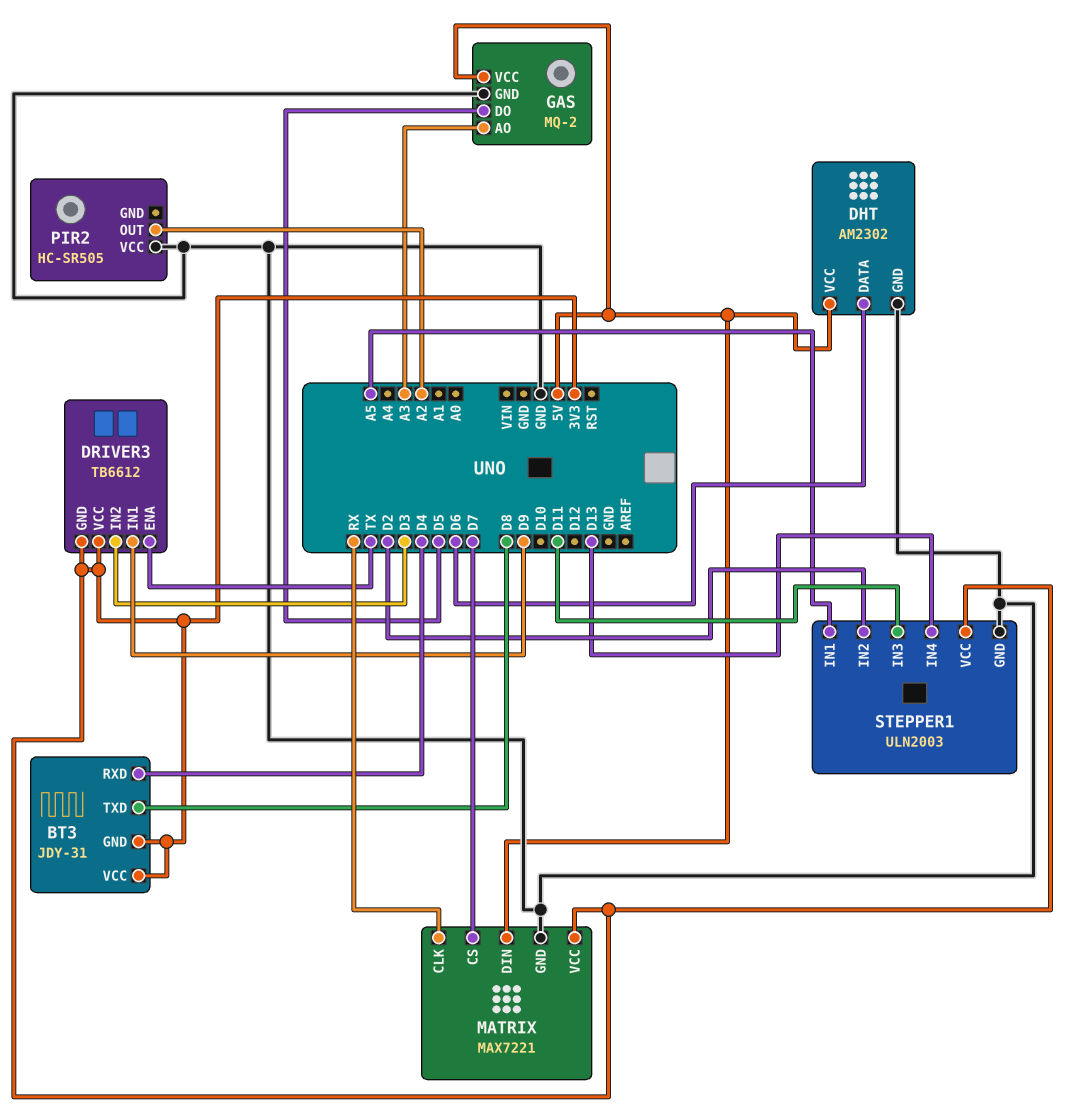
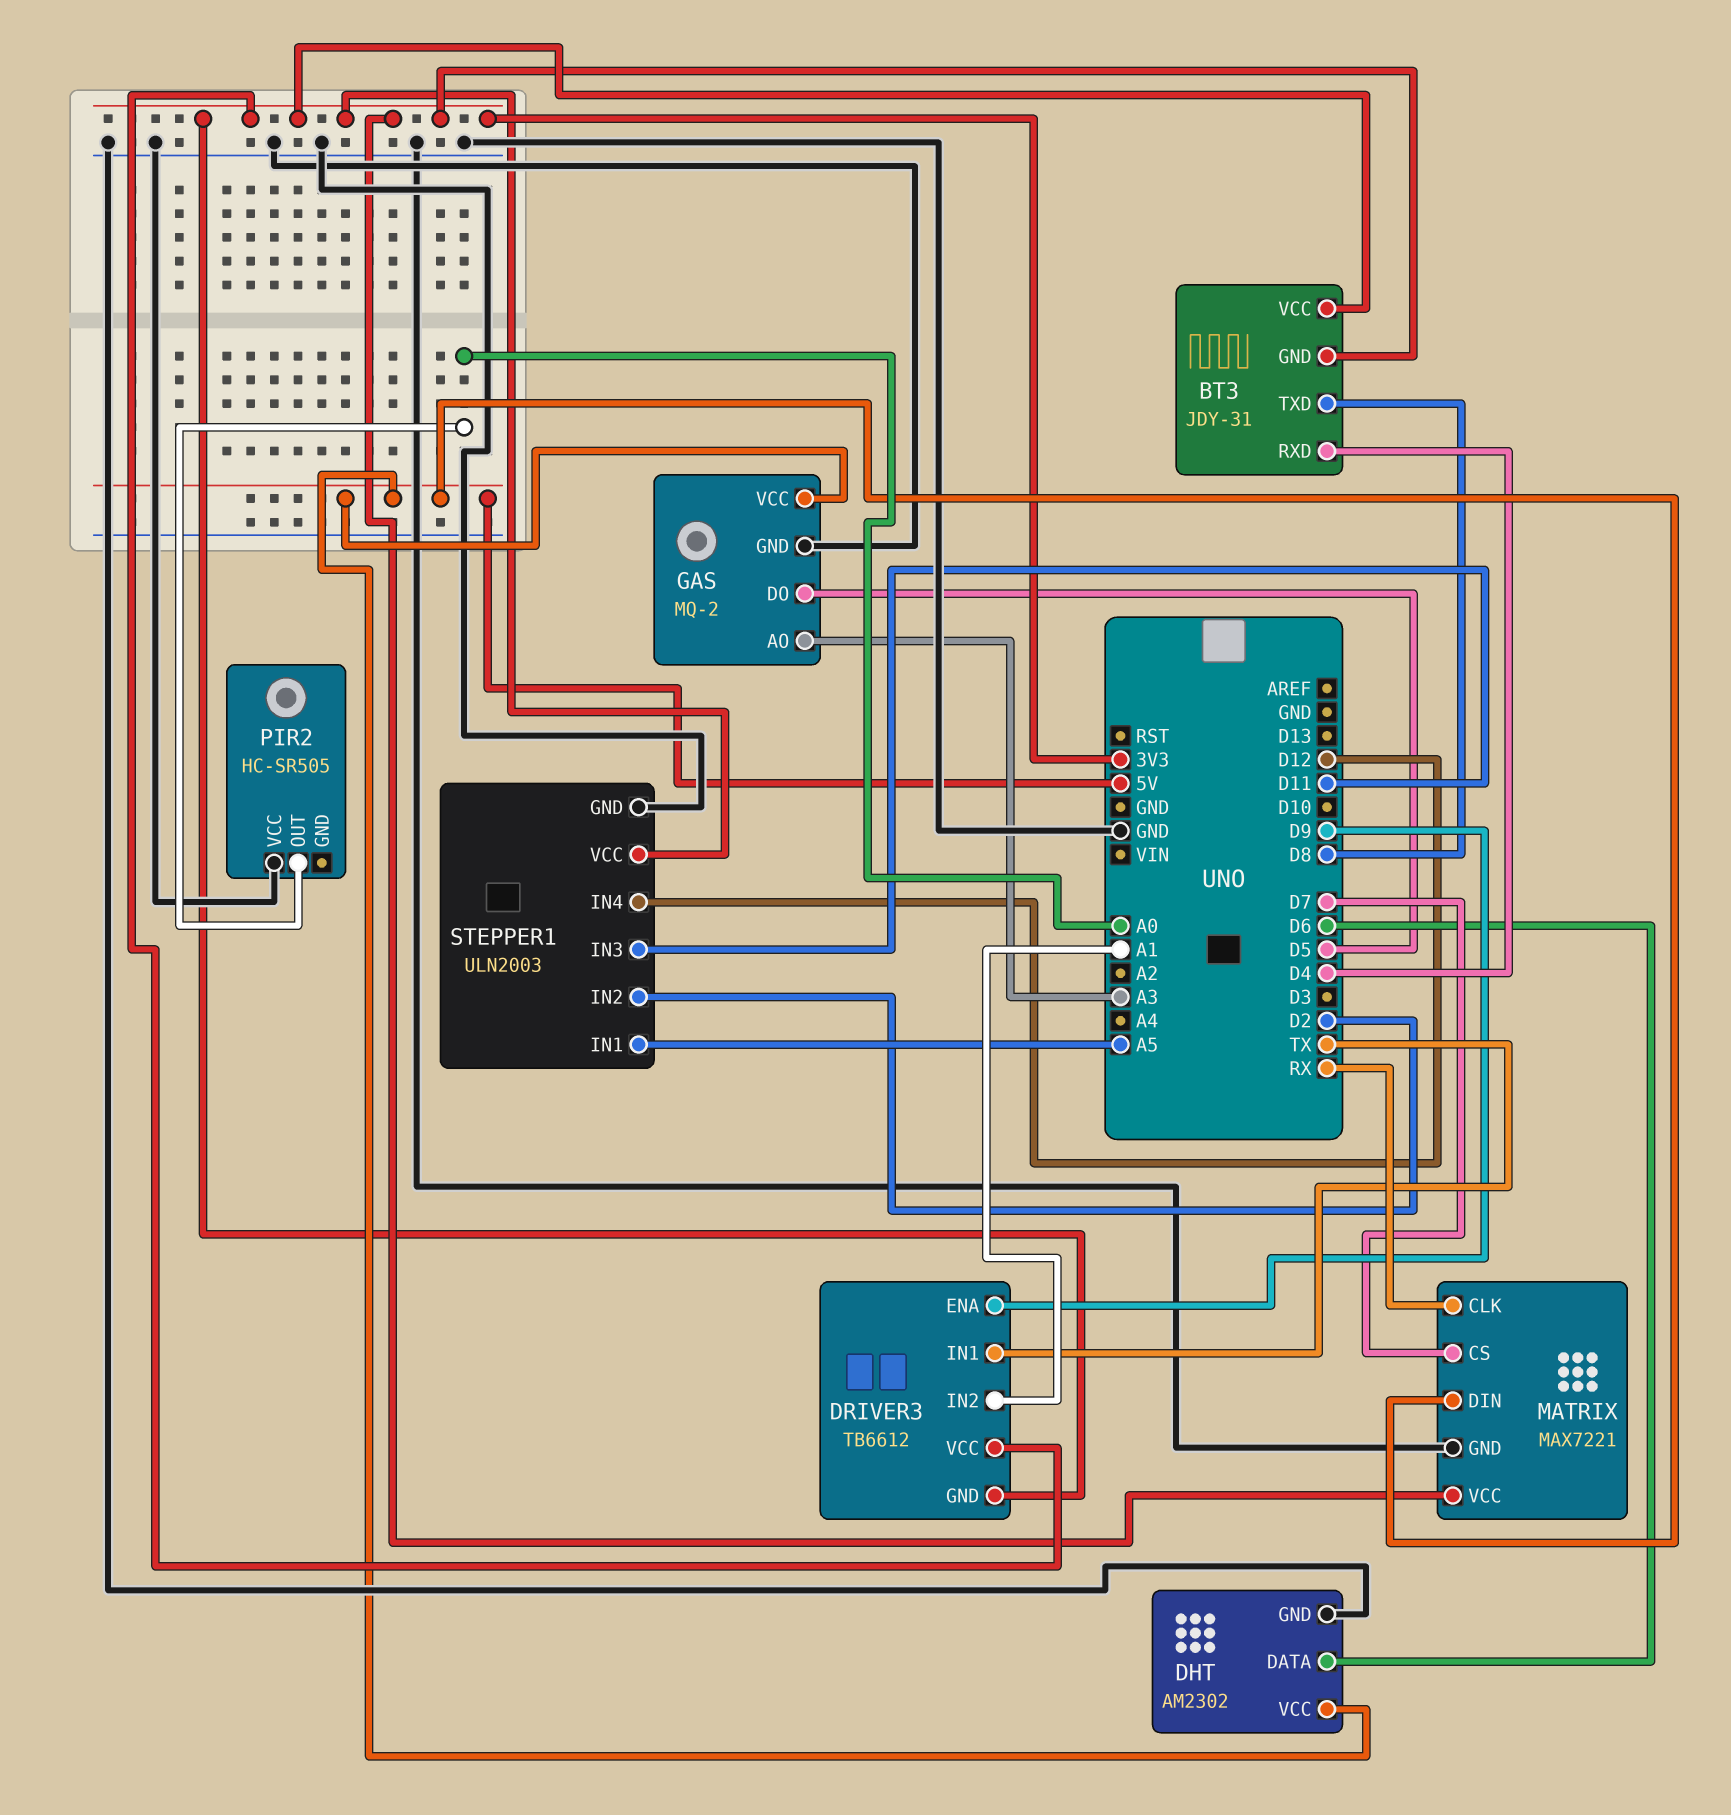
DRIVER3 pin ENA: TX -> D9
DRIVER3 pin IN1: D9 -> TX
DRIVER3 pin IN2: D3 -> A1
PIR2 pin OUT: A2 -> A0
STEPPER1 pin IN4: D13 -> D12

